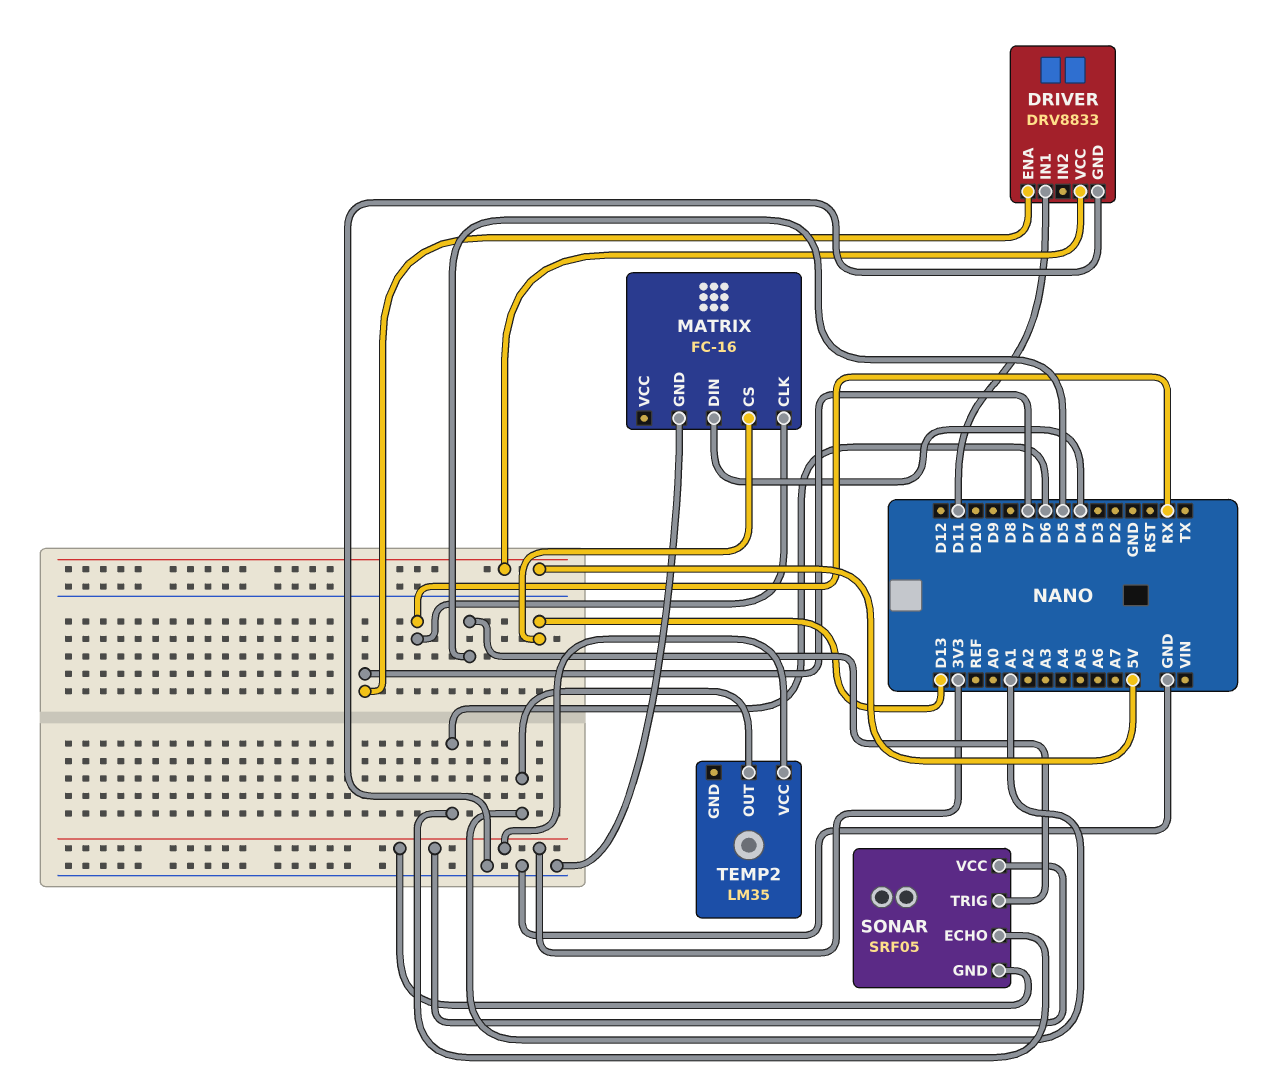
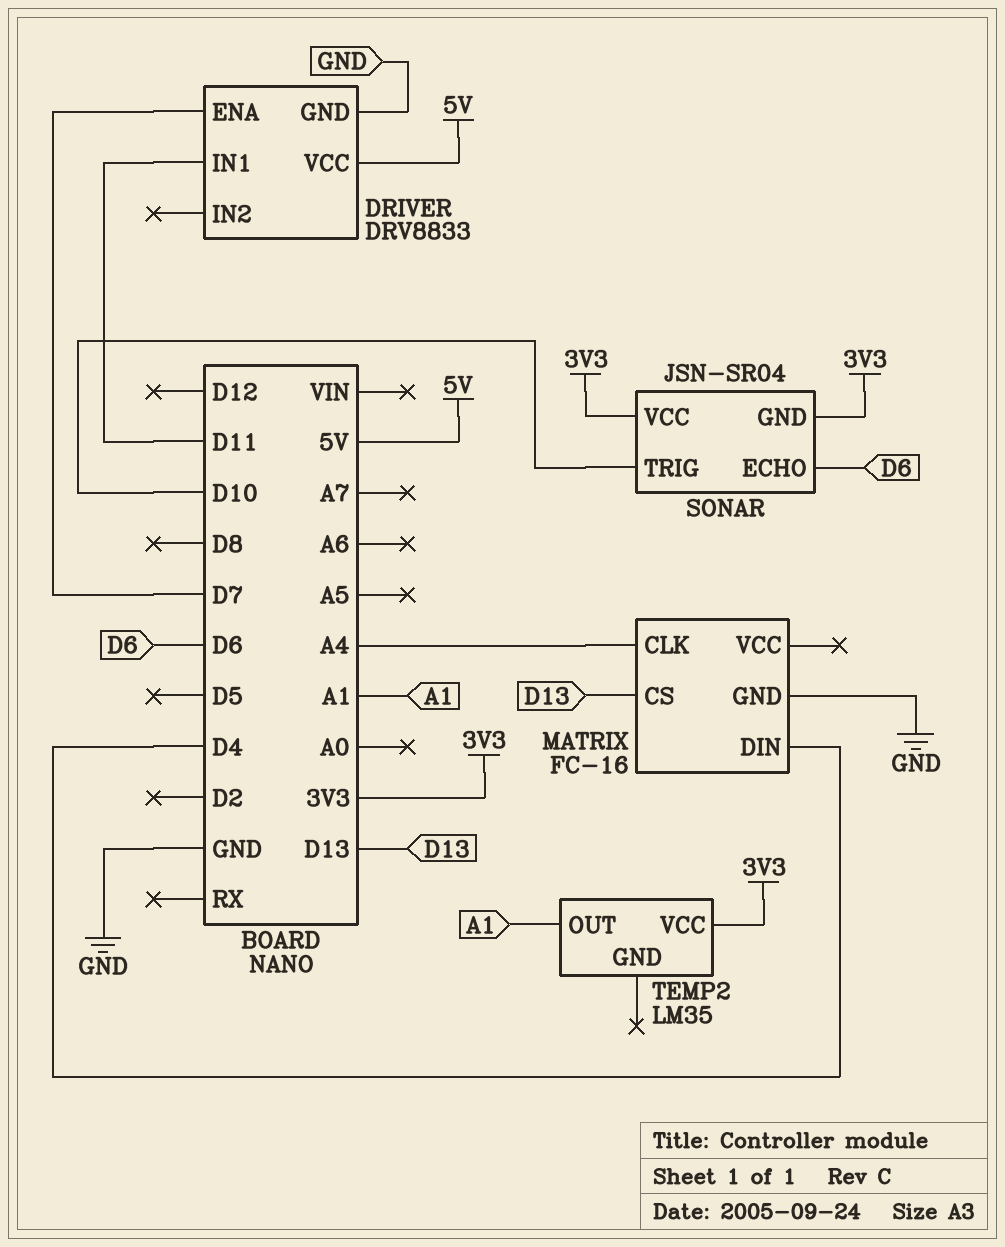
MATRIX pin CLK: RX -> A4
SONAR: SRF05 -> JSN-SR04
SONAR pin TRIG: D5 -> D10

